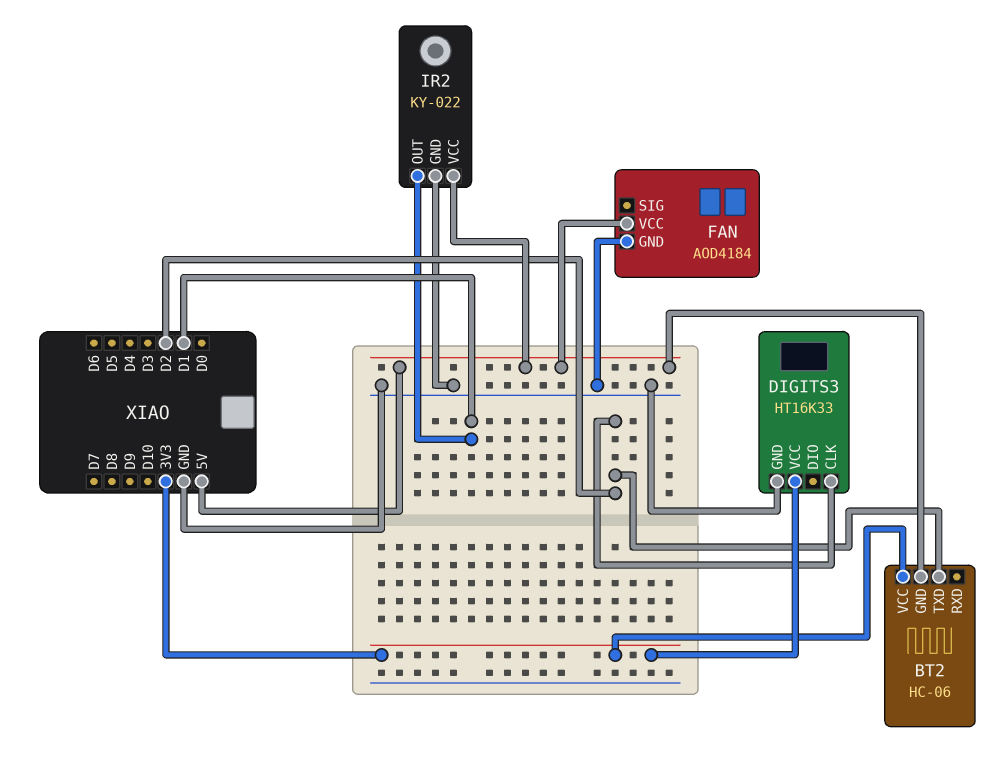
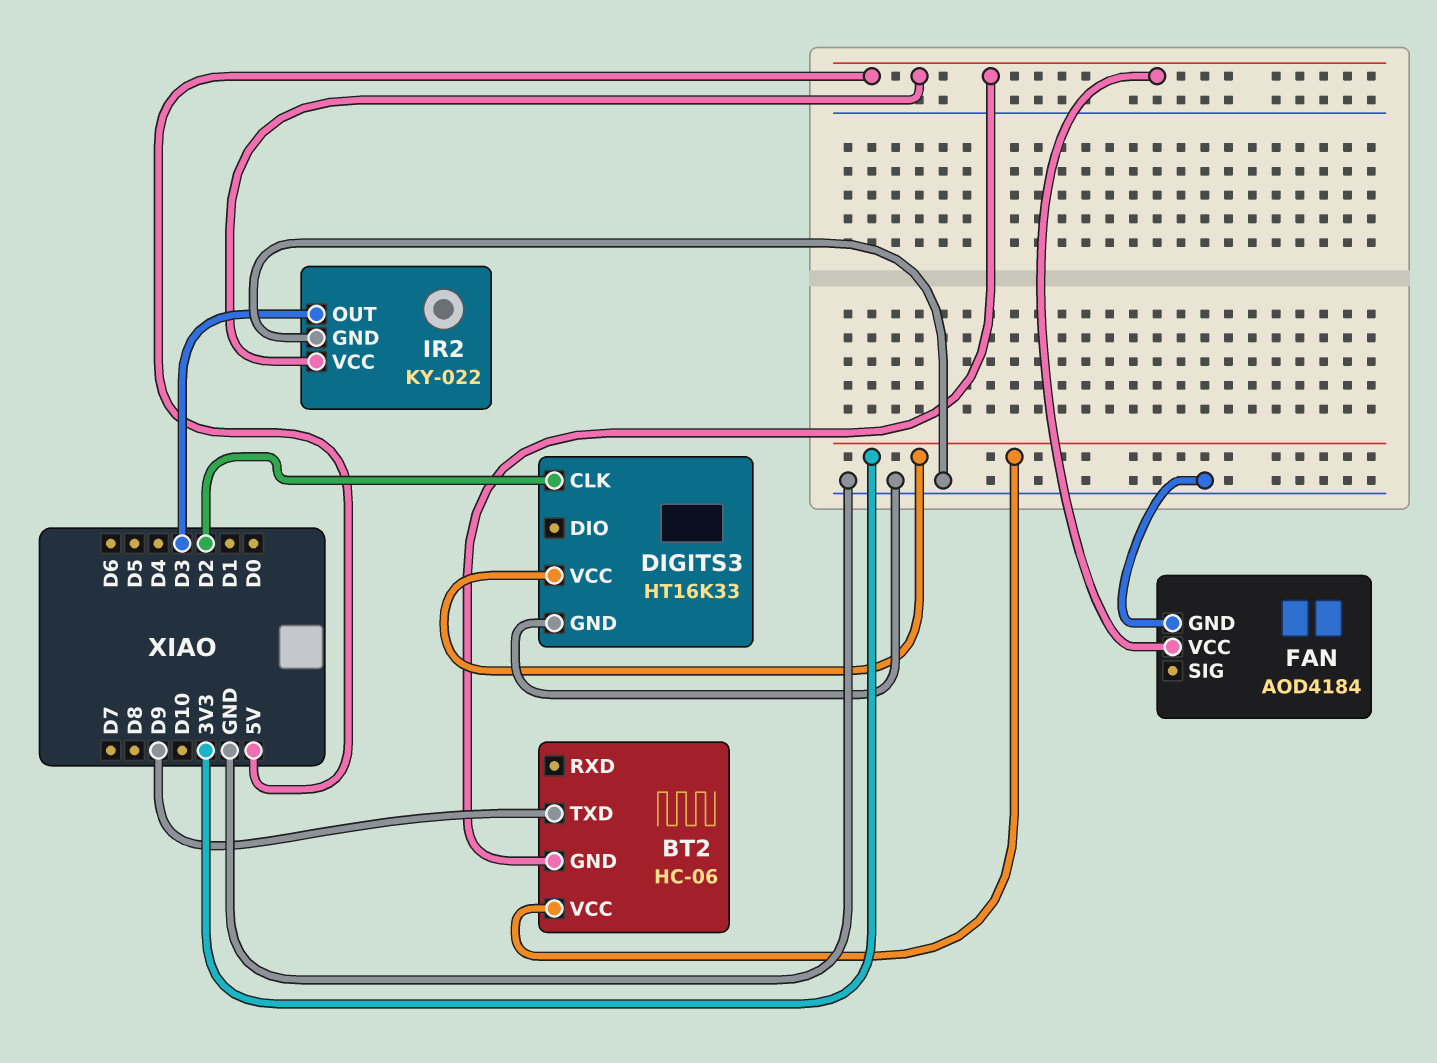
BT2 pin TXD: D2 -> D9
IR2 pin OUT: D1 -> D3

